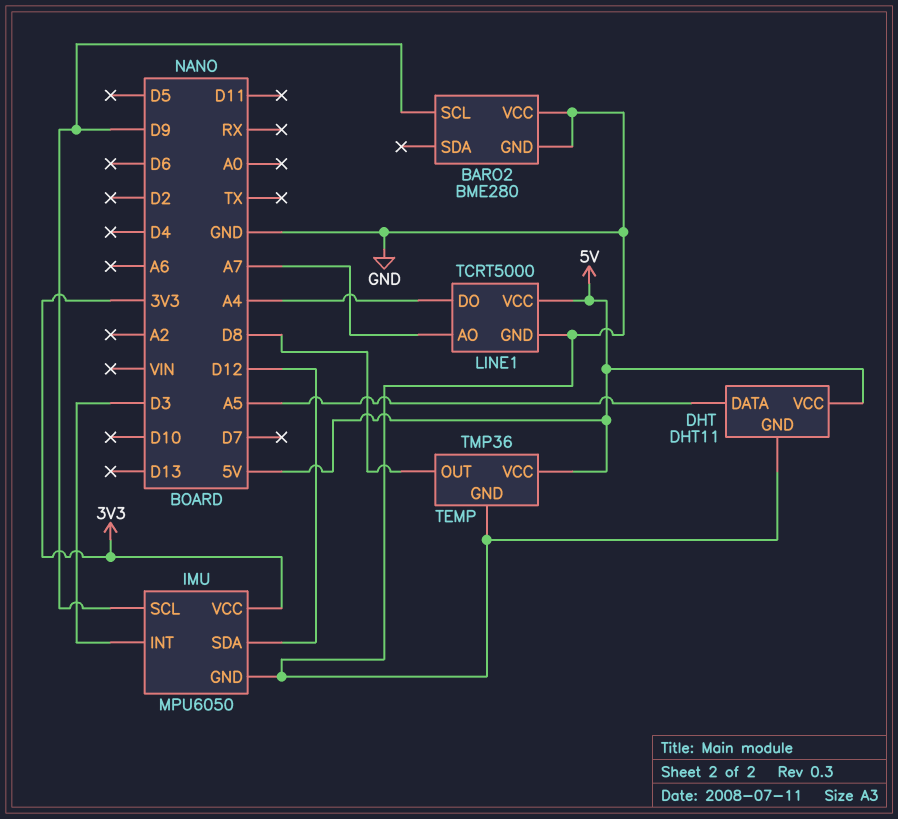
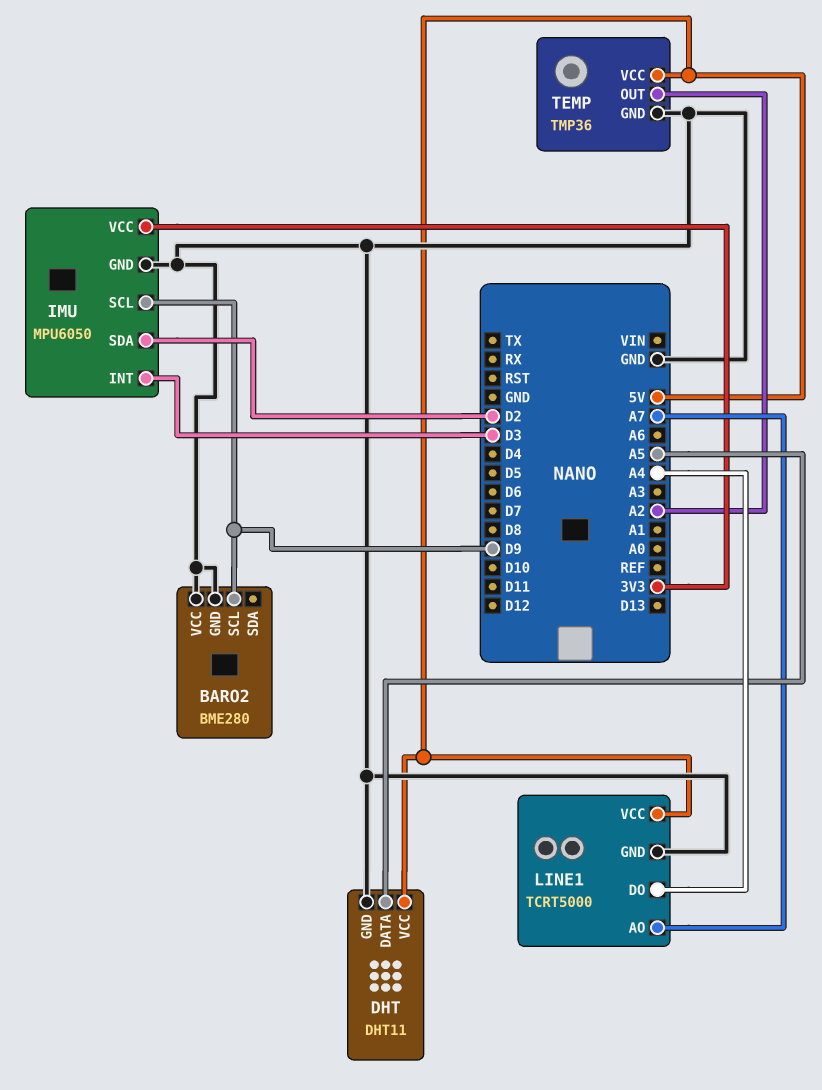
IMU pin SDA: D12 -> D2
TEMP pin OUT: D8 -> A2

